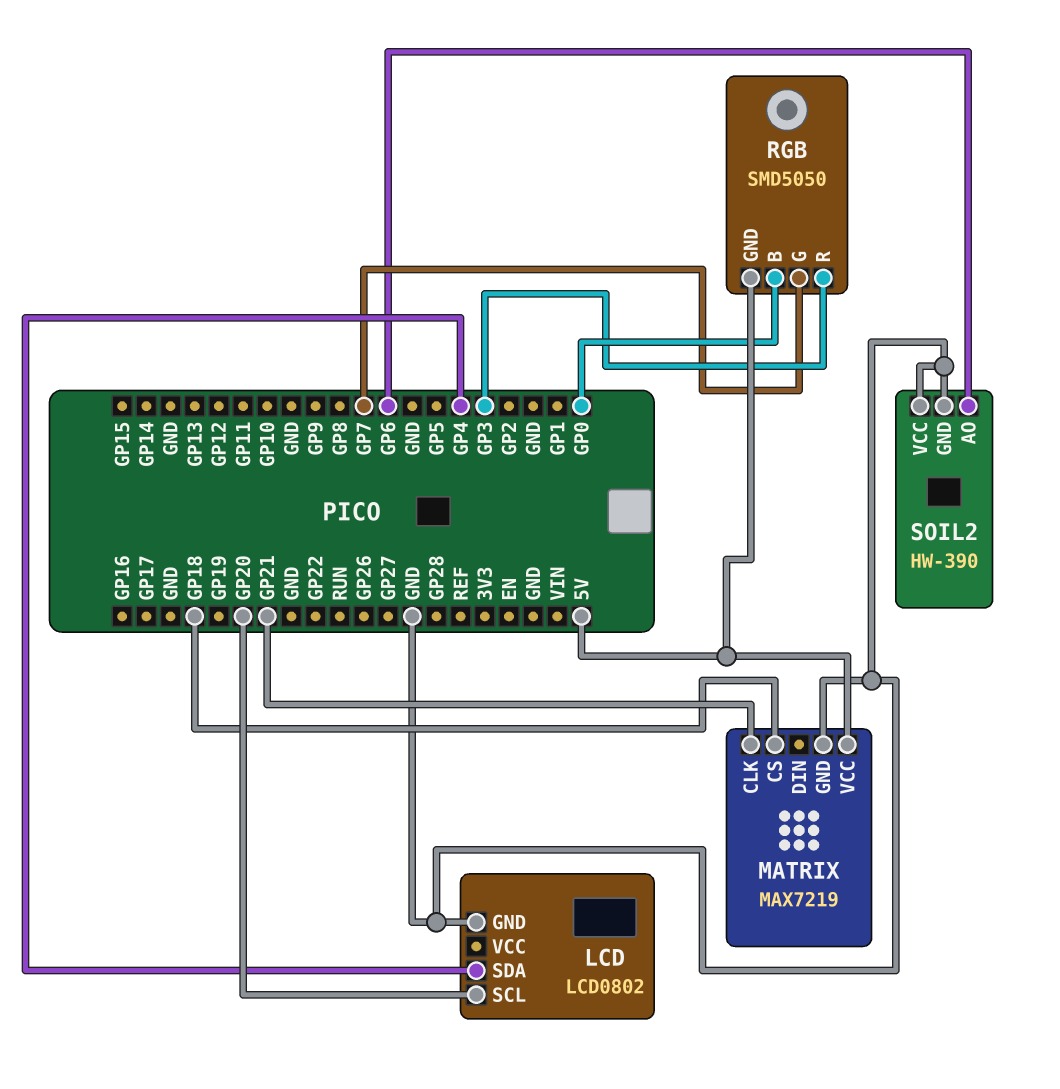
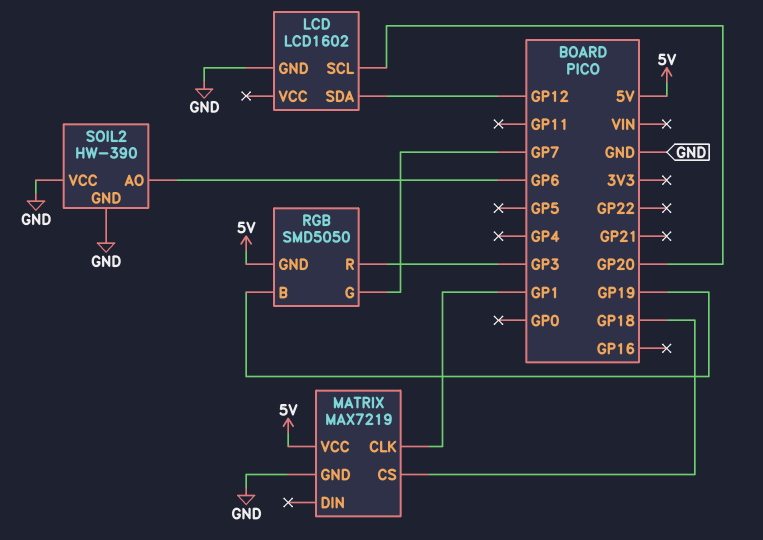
LCD: LCD0802 -> LCD1602
LCD pin SDA: GP4 -> GP12
MATRIX pin CLK: GP21 -> GP1
RGB pin B: GP0 -> GP19

